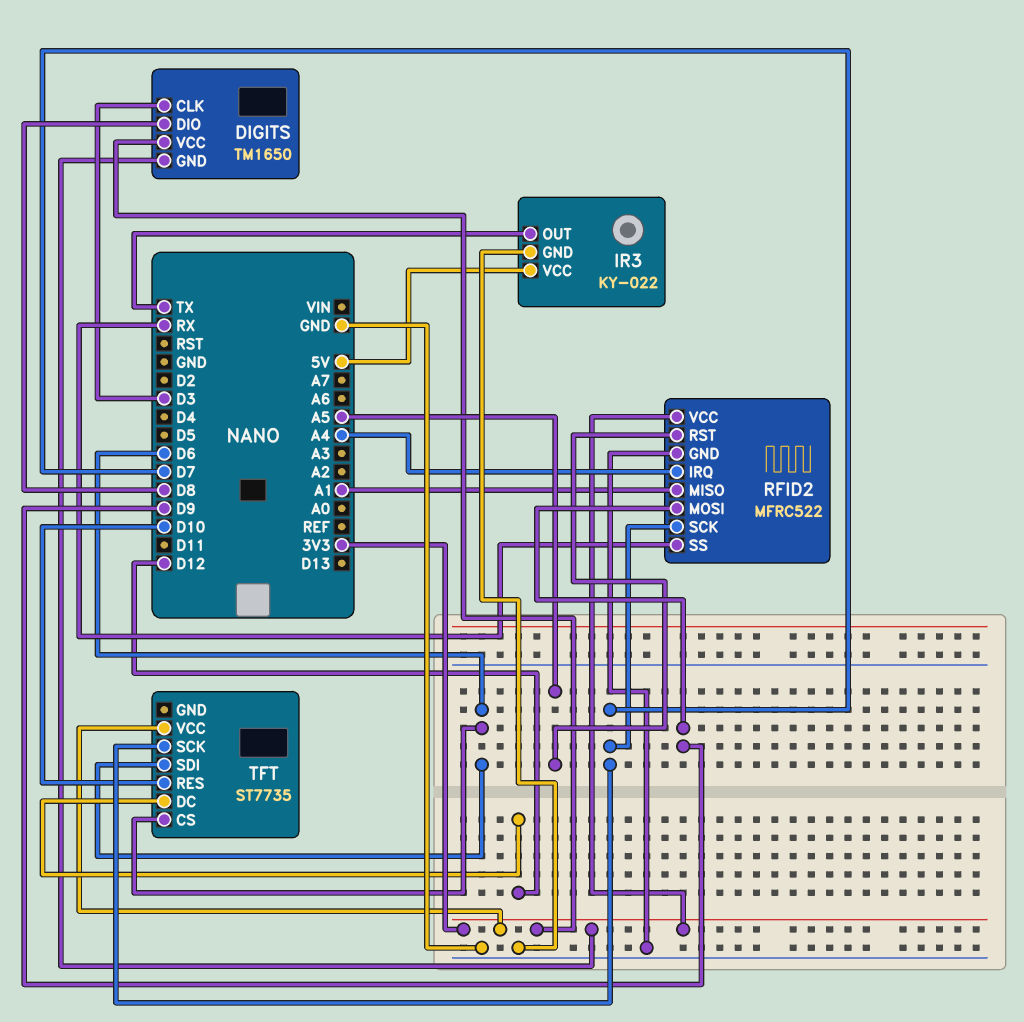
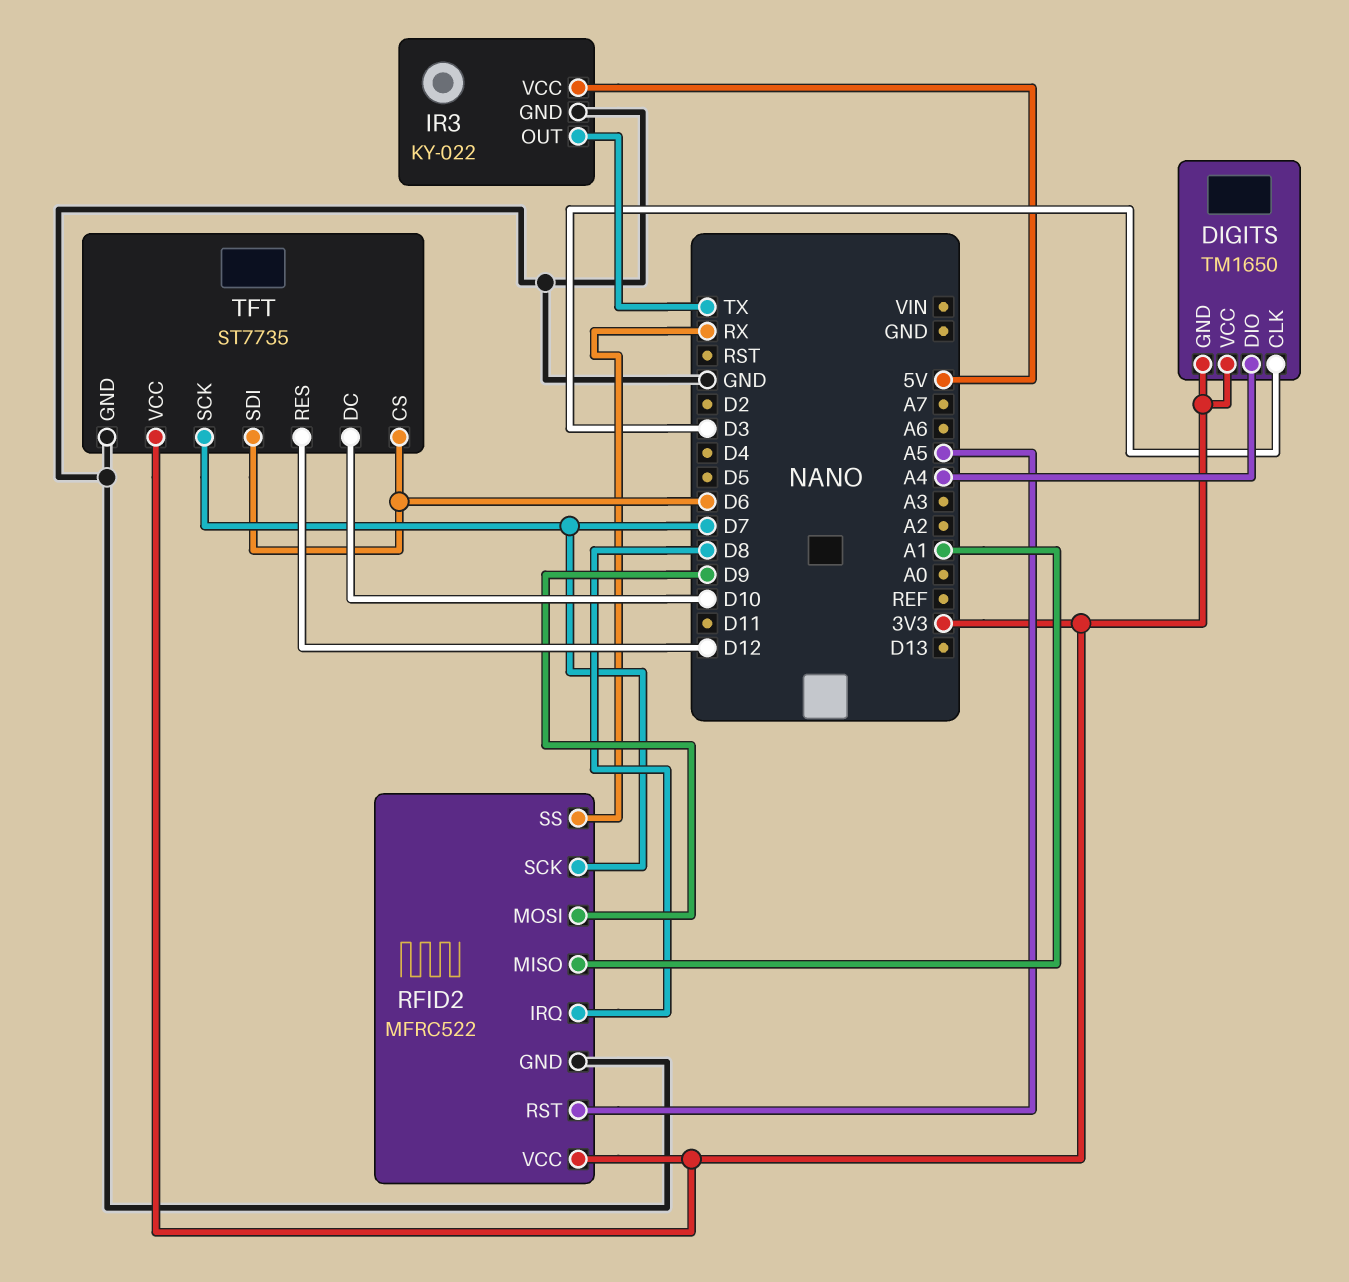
DIGITS pin DIO: D8 -> A4
RFID2 pin IRQ: A4 -> D8
TFT pin DC: D12 -> D10
TFT pin GND: none -> GND
TFT pin RES: D10 -> D12

